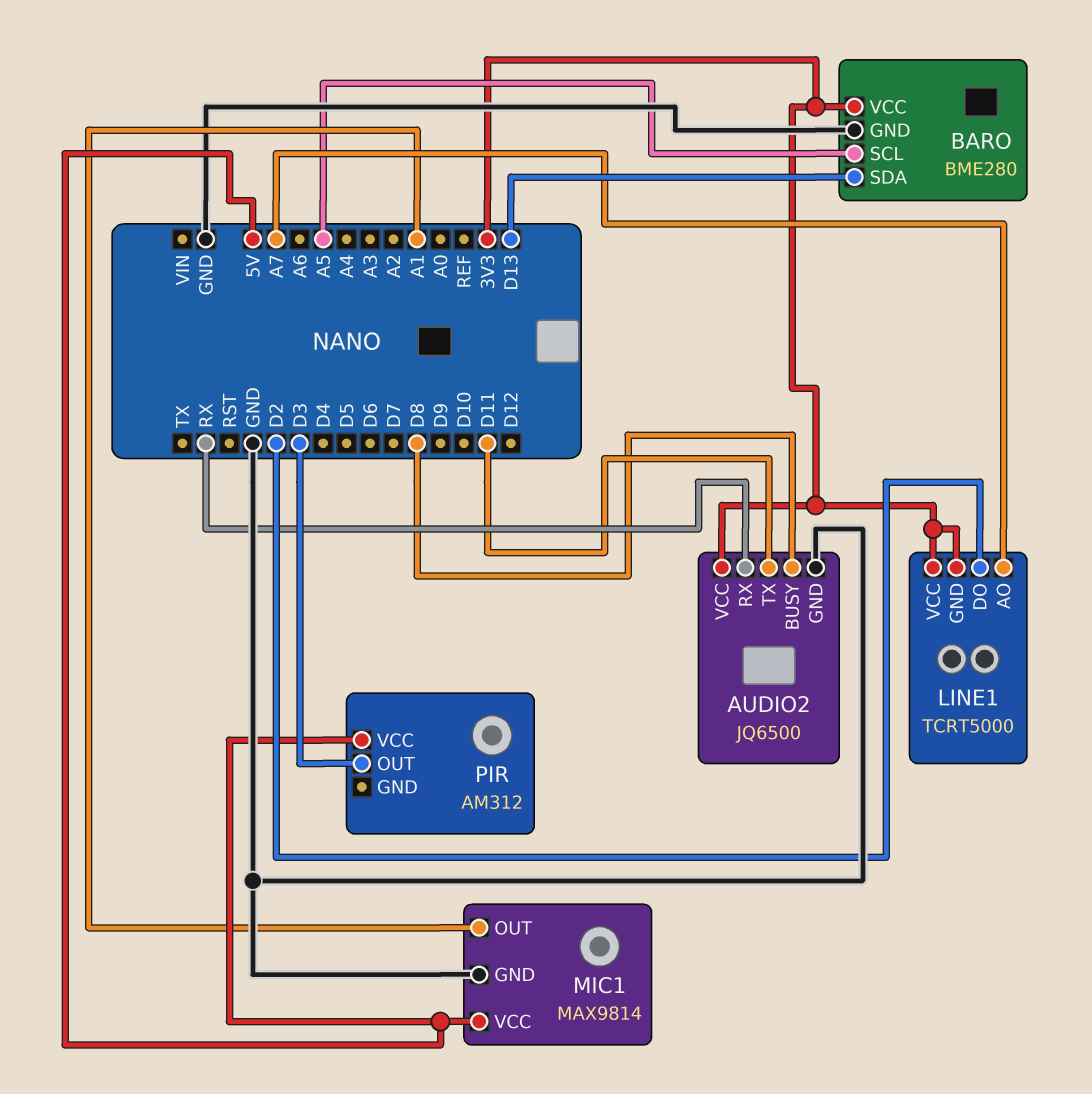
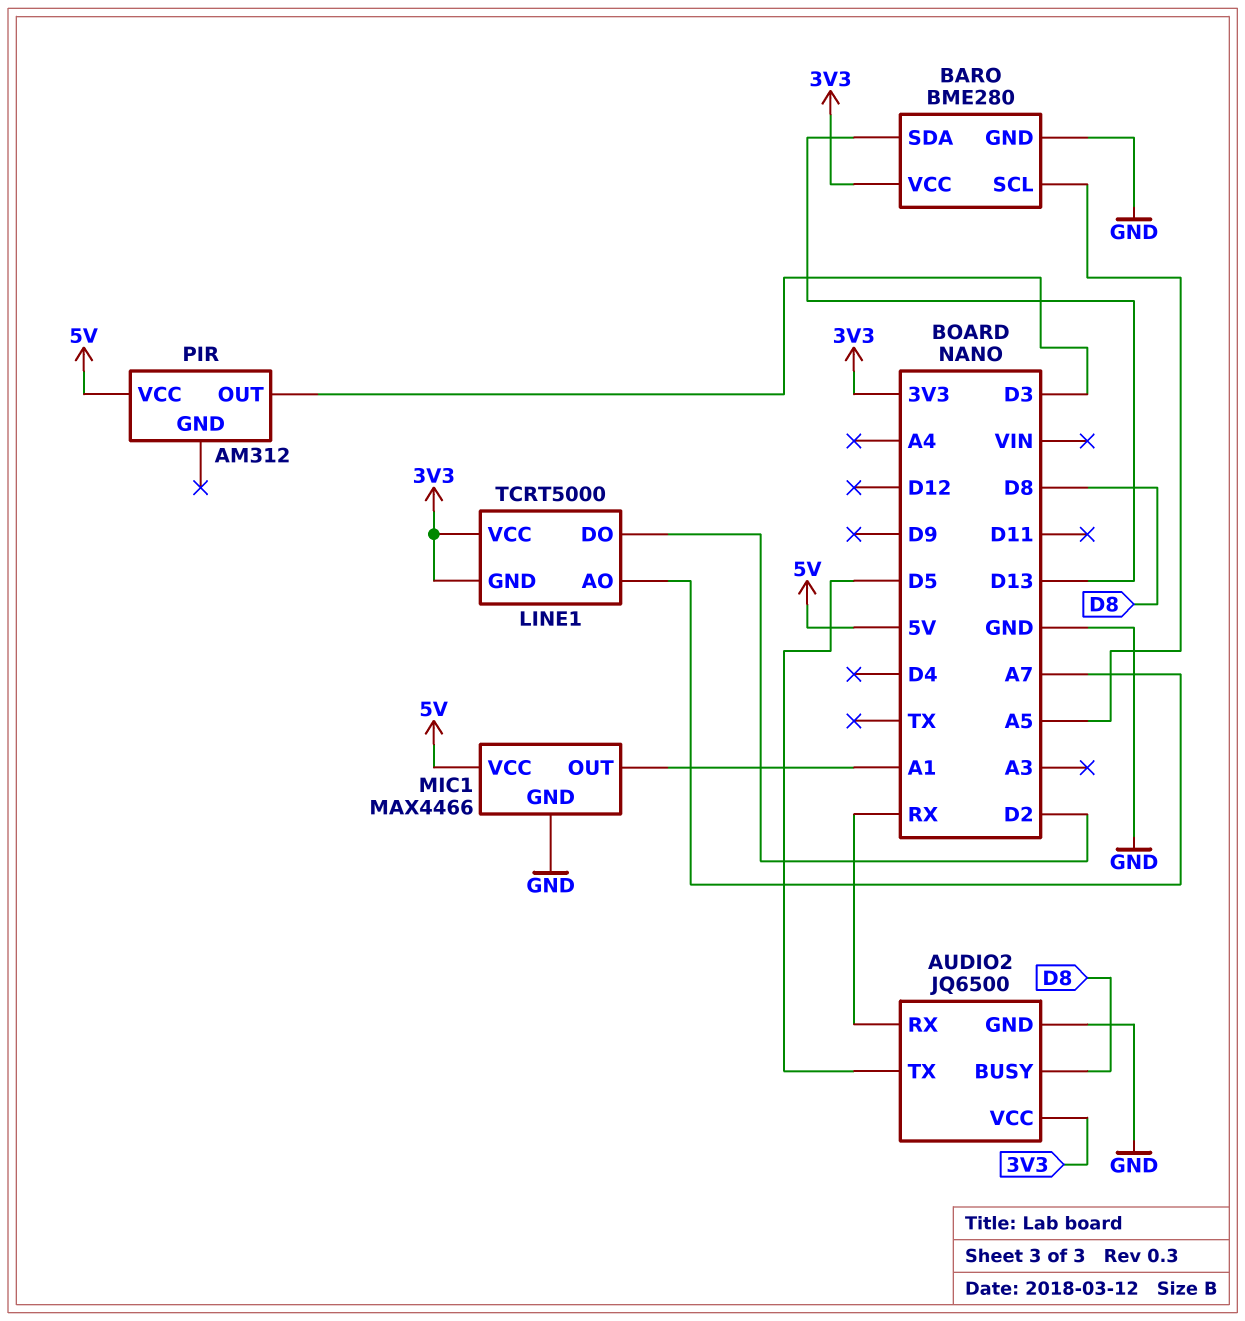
AUDIO2 pin TX: D11 -> D5
MIC1: MAX9814 -> MAX4466

